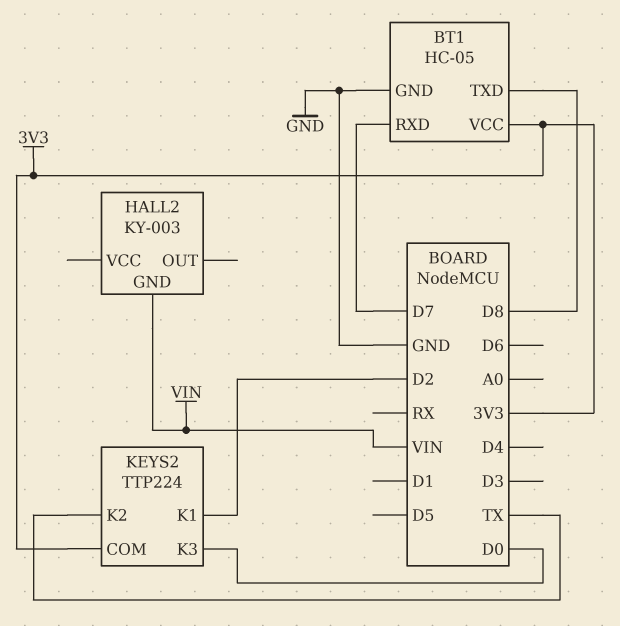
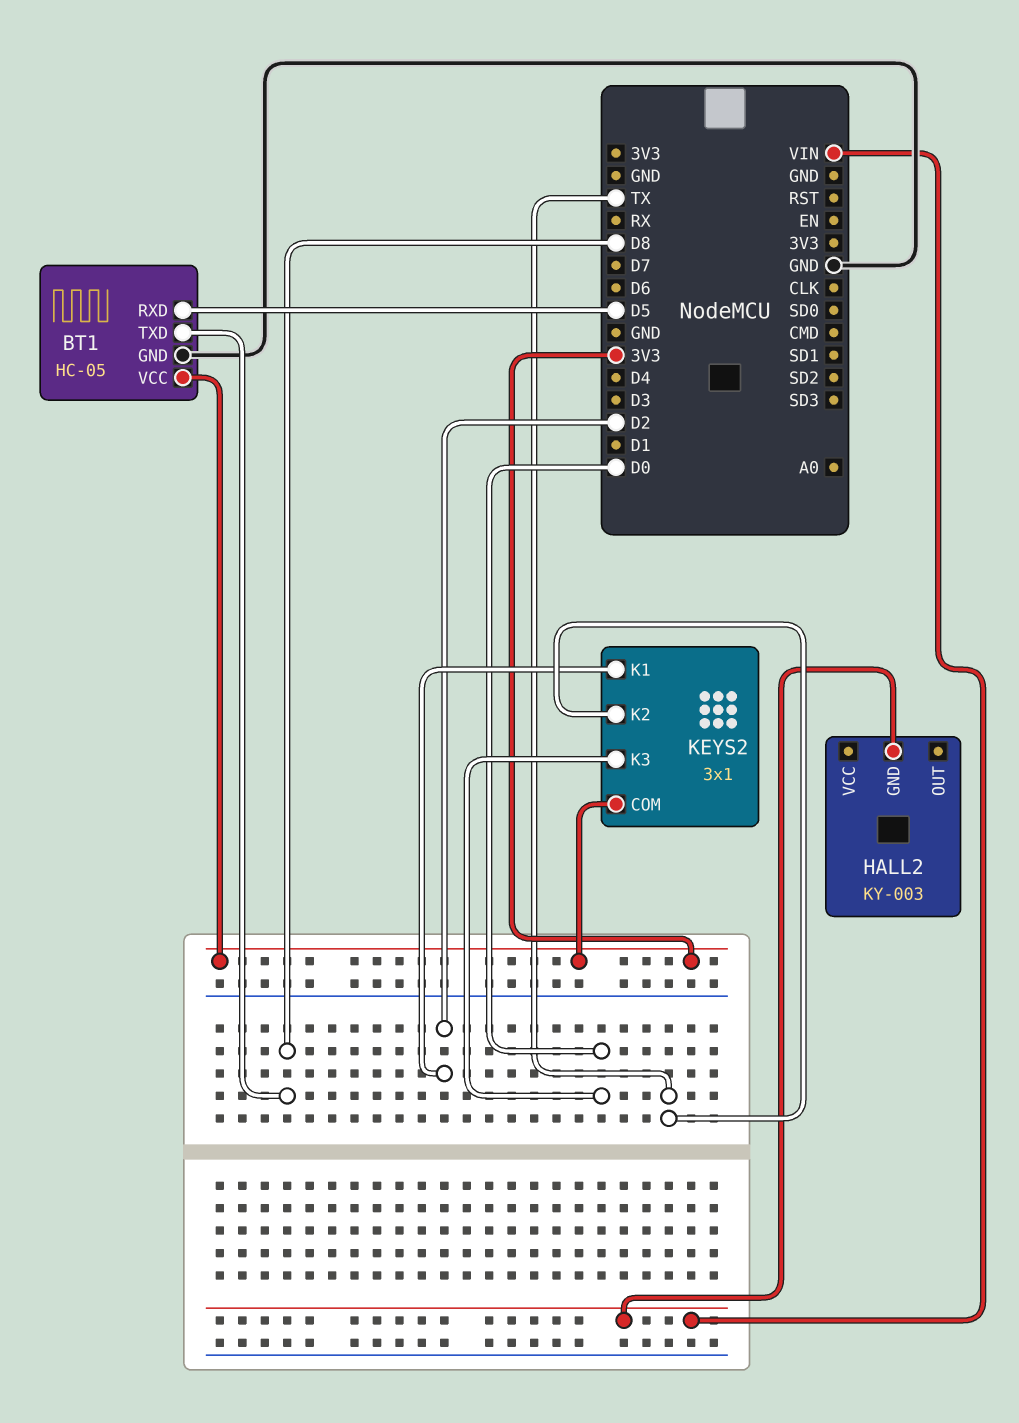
BT1 pin RXD: D7 -> D5
KEYS2: TTP224 -> 3x1

